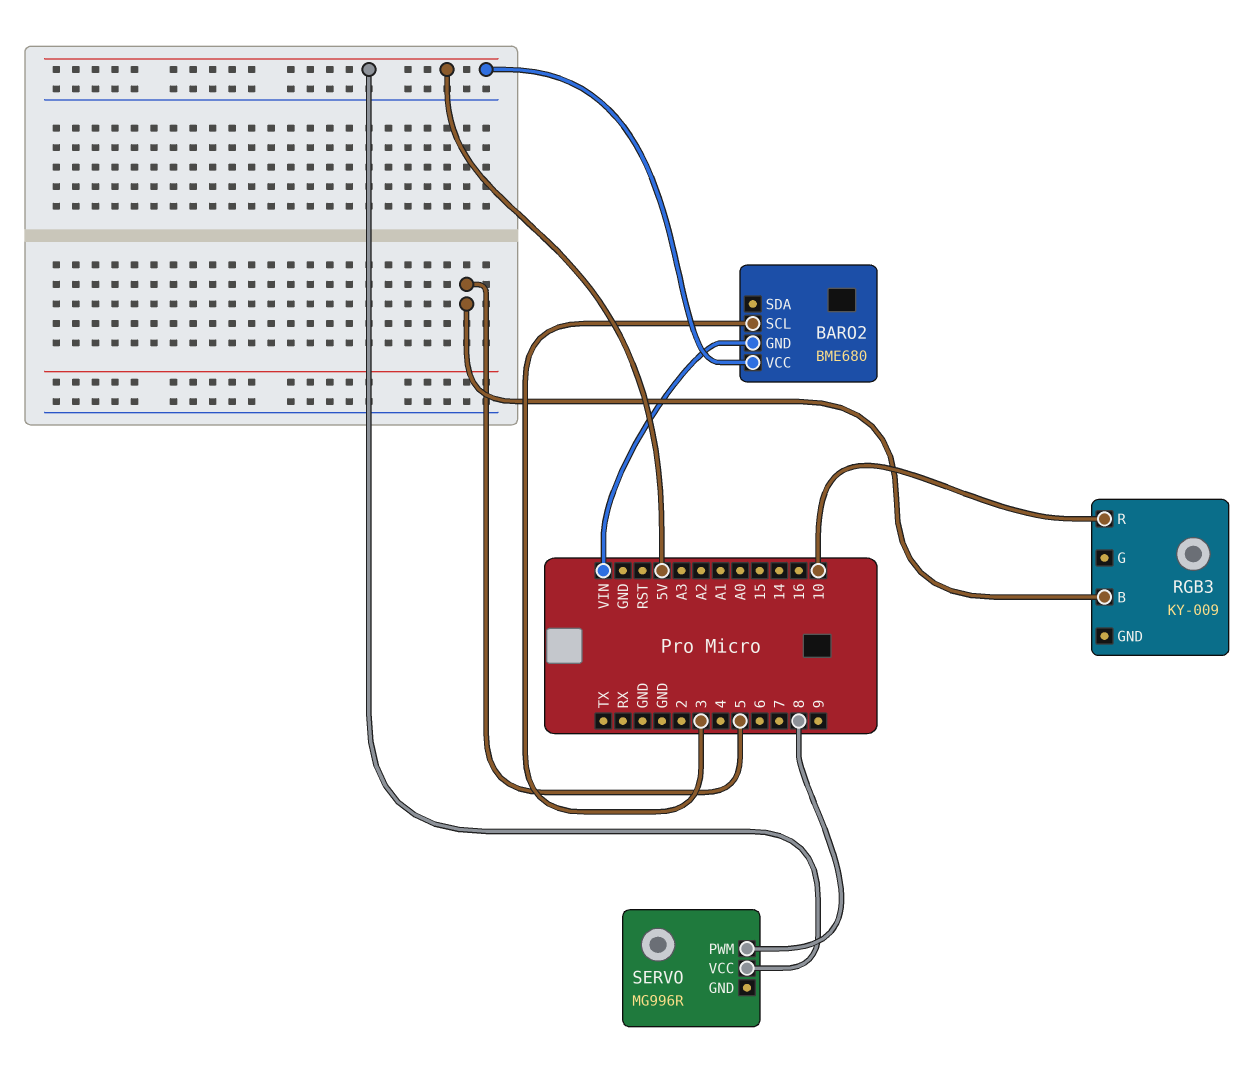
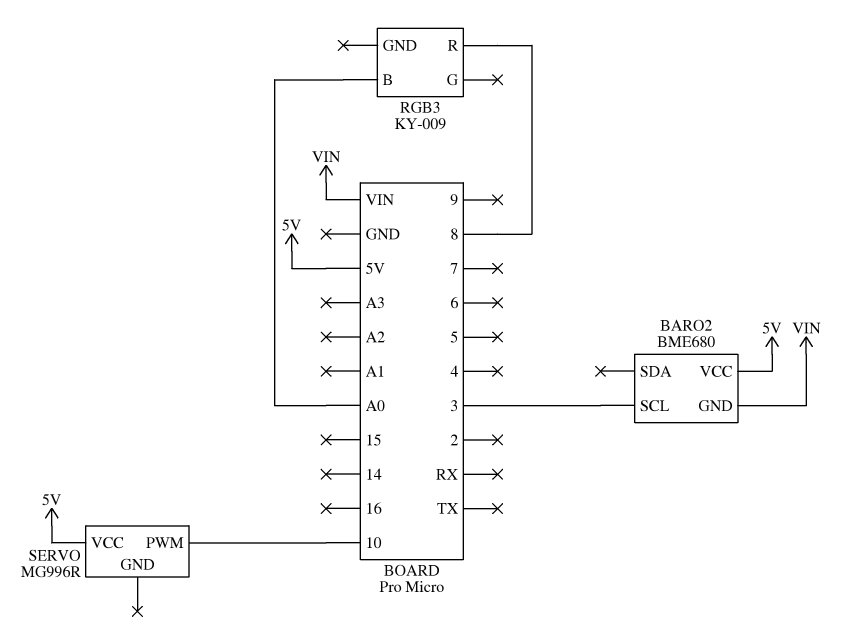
RGB3 pin B: 5 -> A0
RGB3 pin R: 10 -> 8
SERVO pin PWM: 8 -> 10

